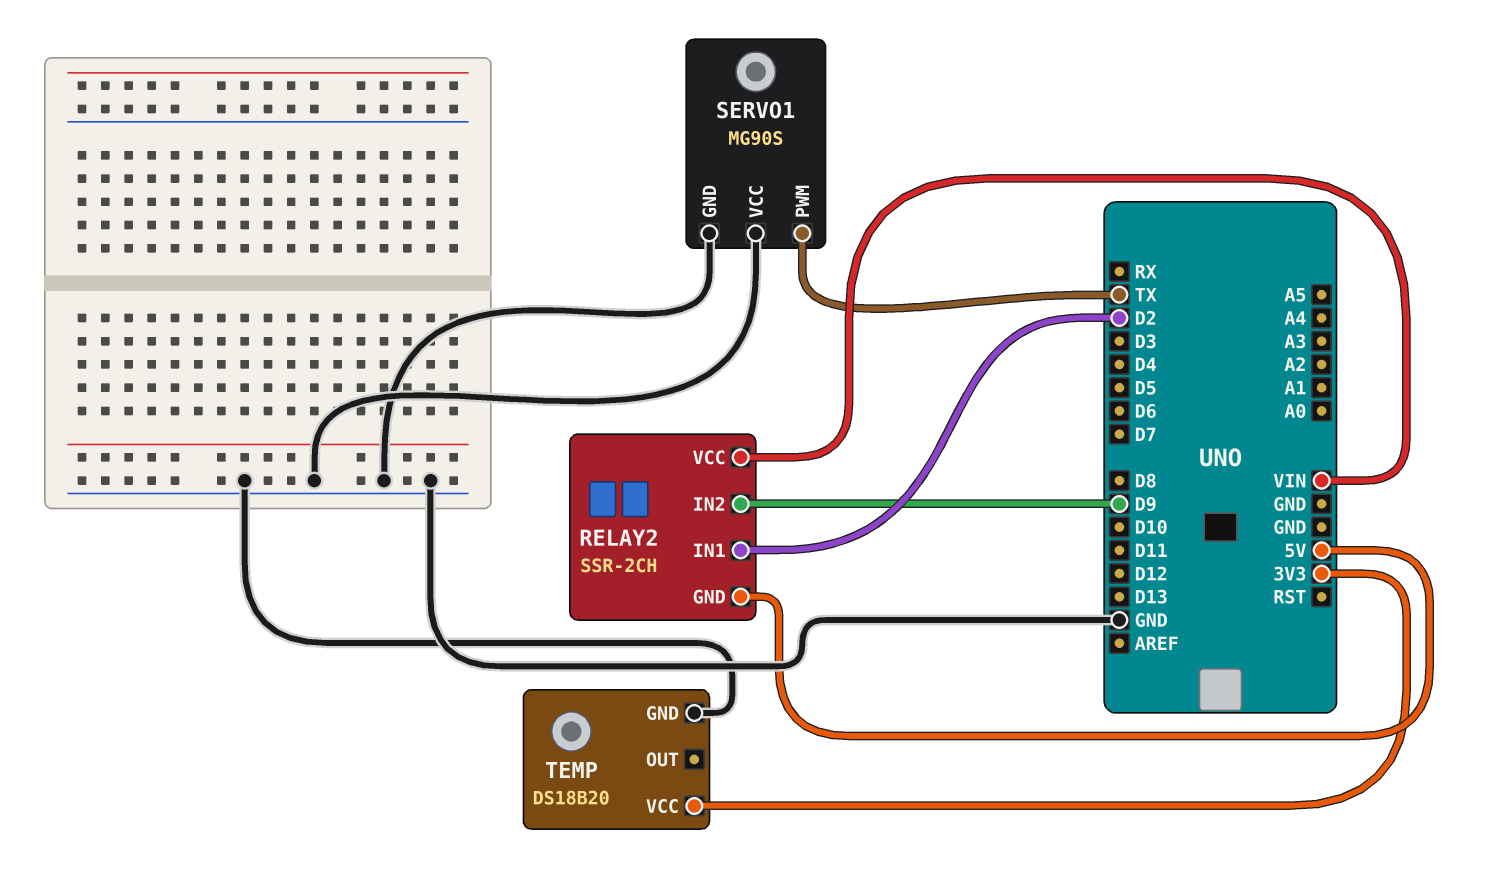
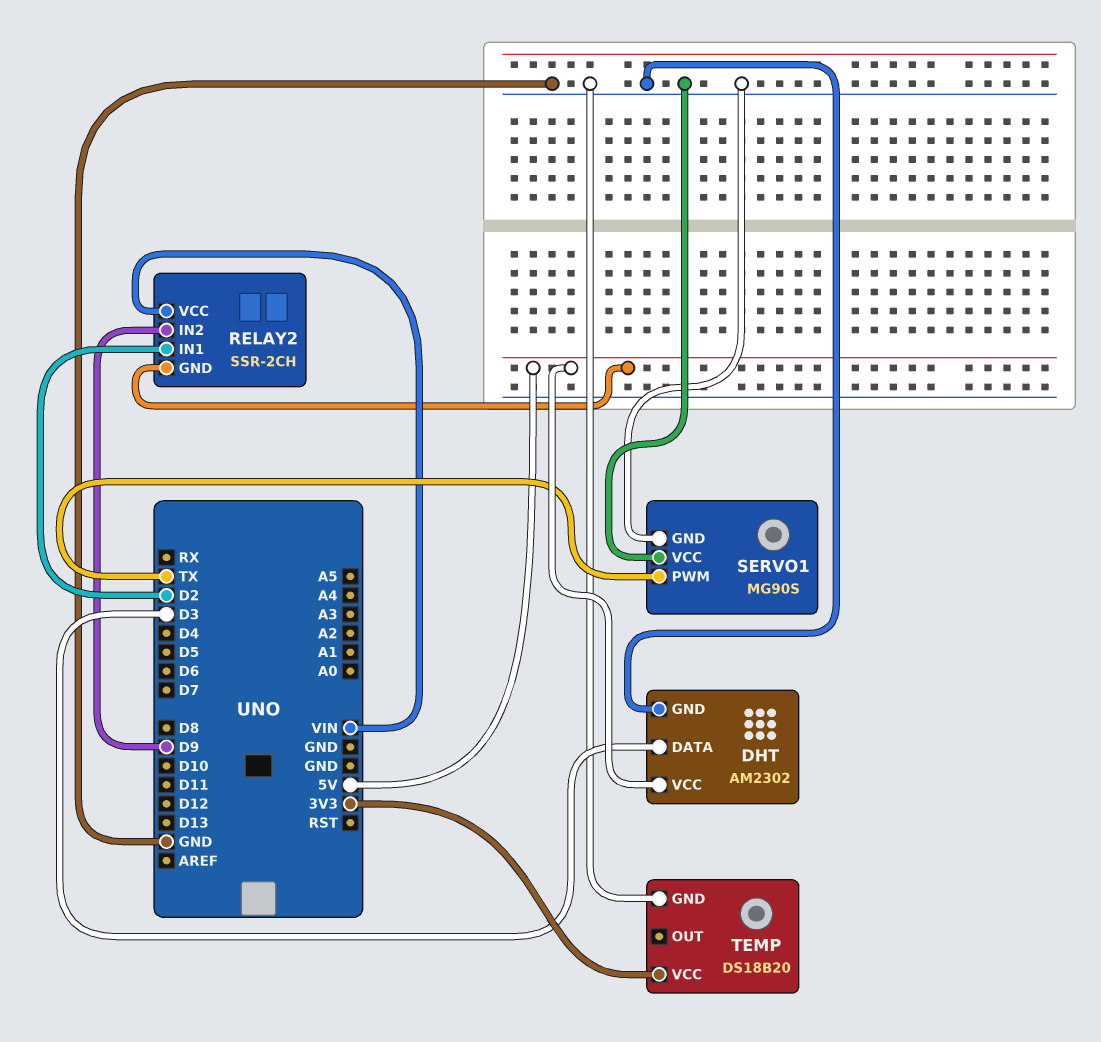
DHT: none -> AM2302
DHT pin DATA: none -> D3
DHT pin GND: none -> GND
DHT pin VCC: none -> 5V

